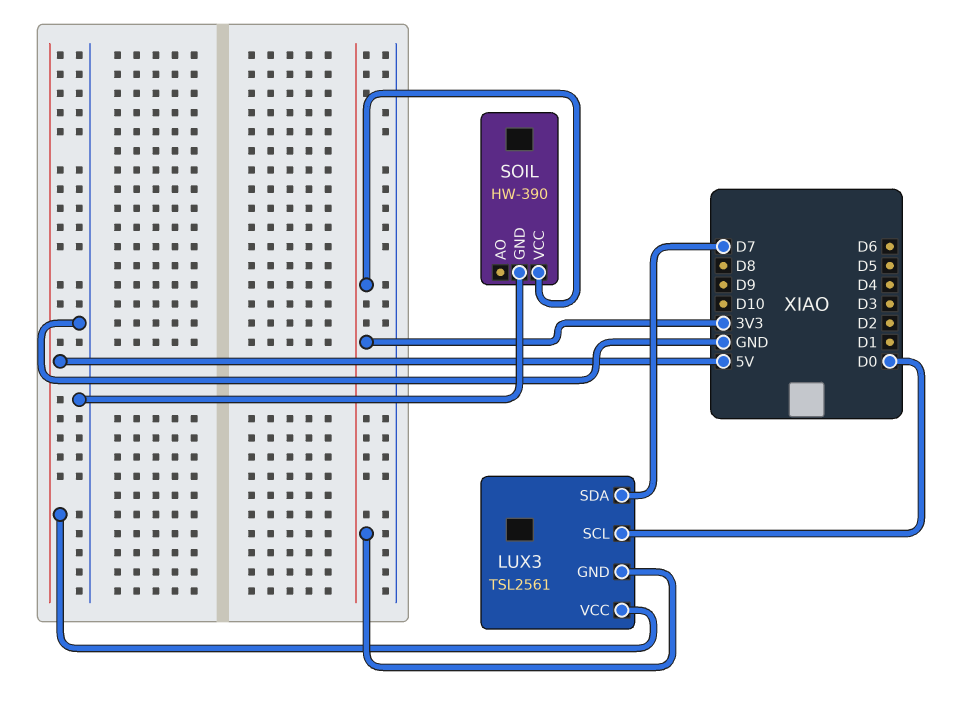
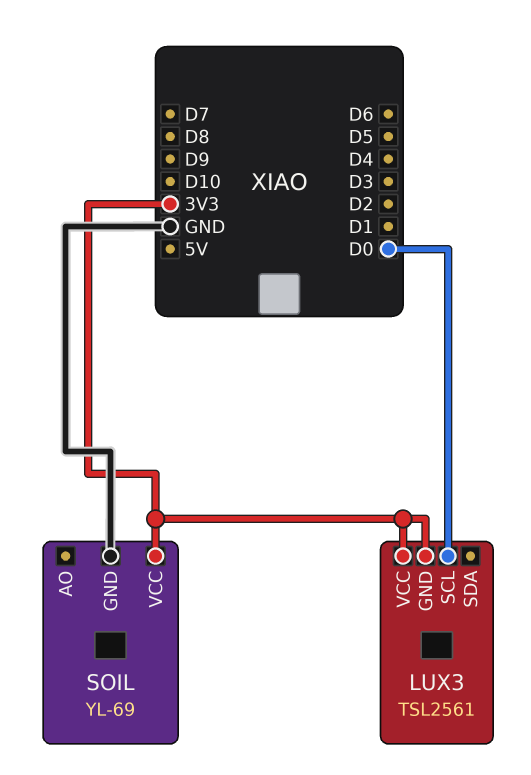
LUX3 pin SDA: D7 -> none
LUX3 pin VCC: 5V -> 3V3
SOIL: HW-390 -> YL-69

